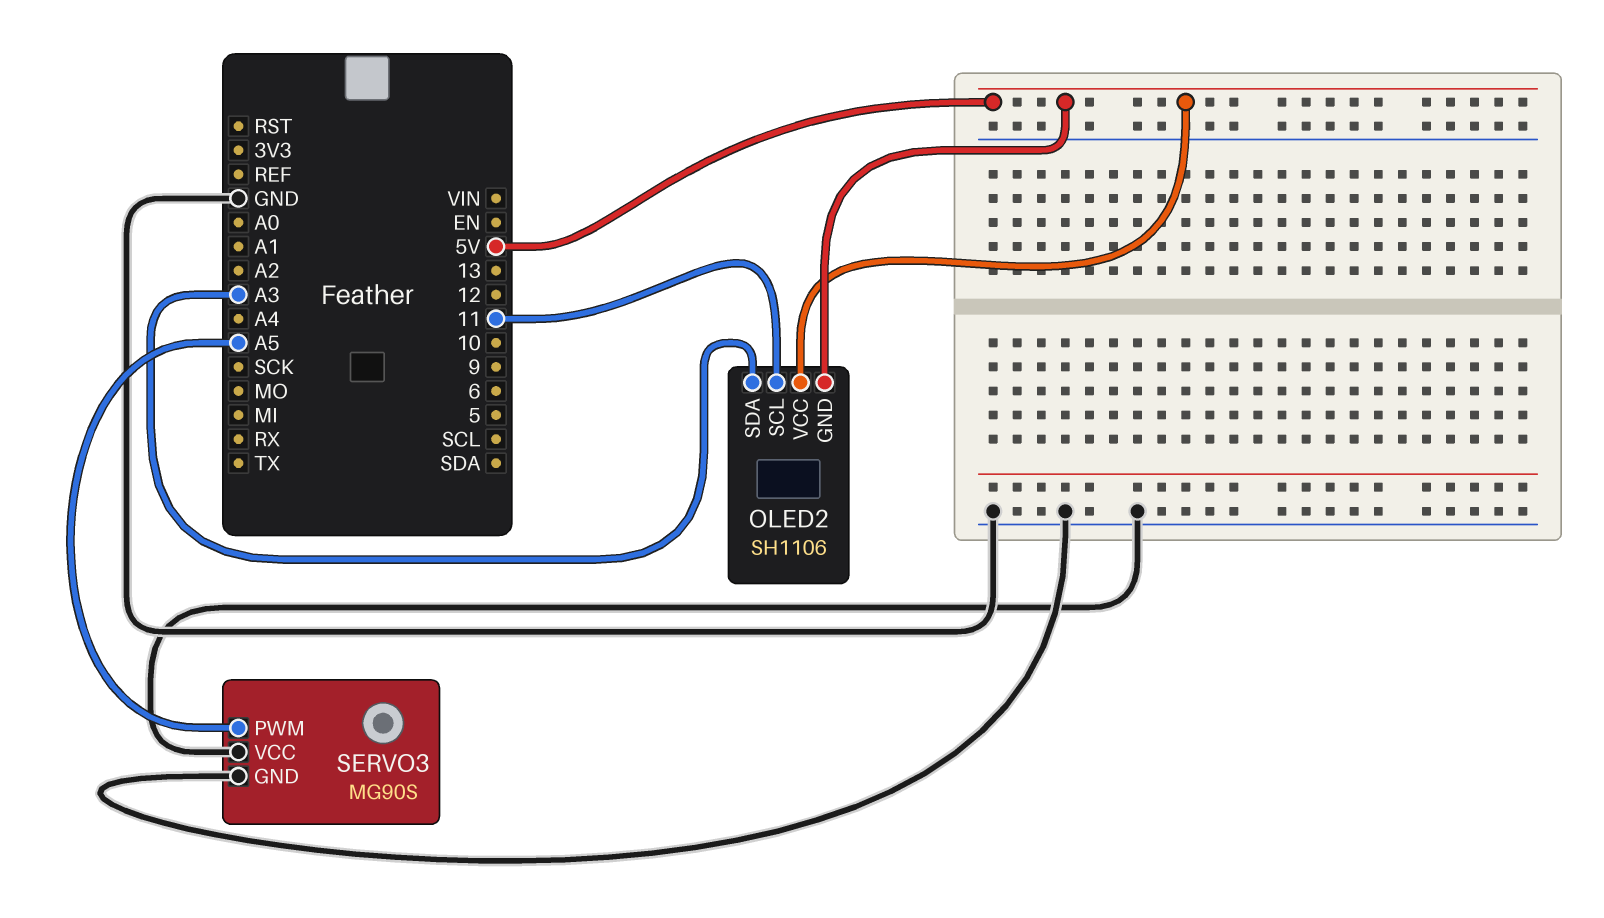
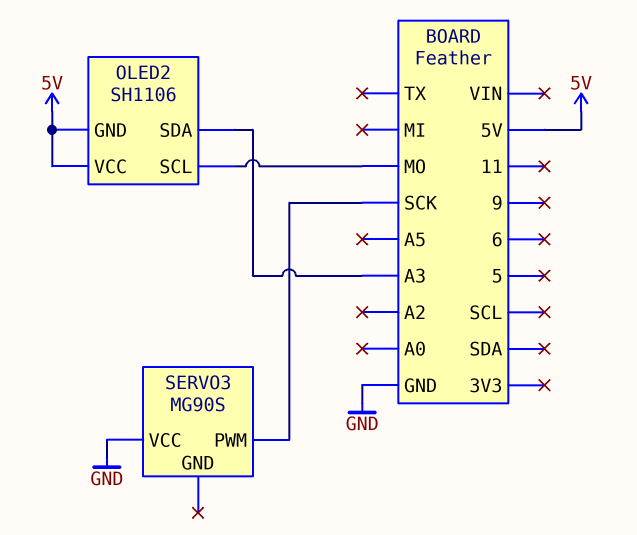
OLED2 pin SCL: 11 -> MO
SERVO3 pin GND: GND -> none
SERVO3 pin PWM: A5 -> SCK

